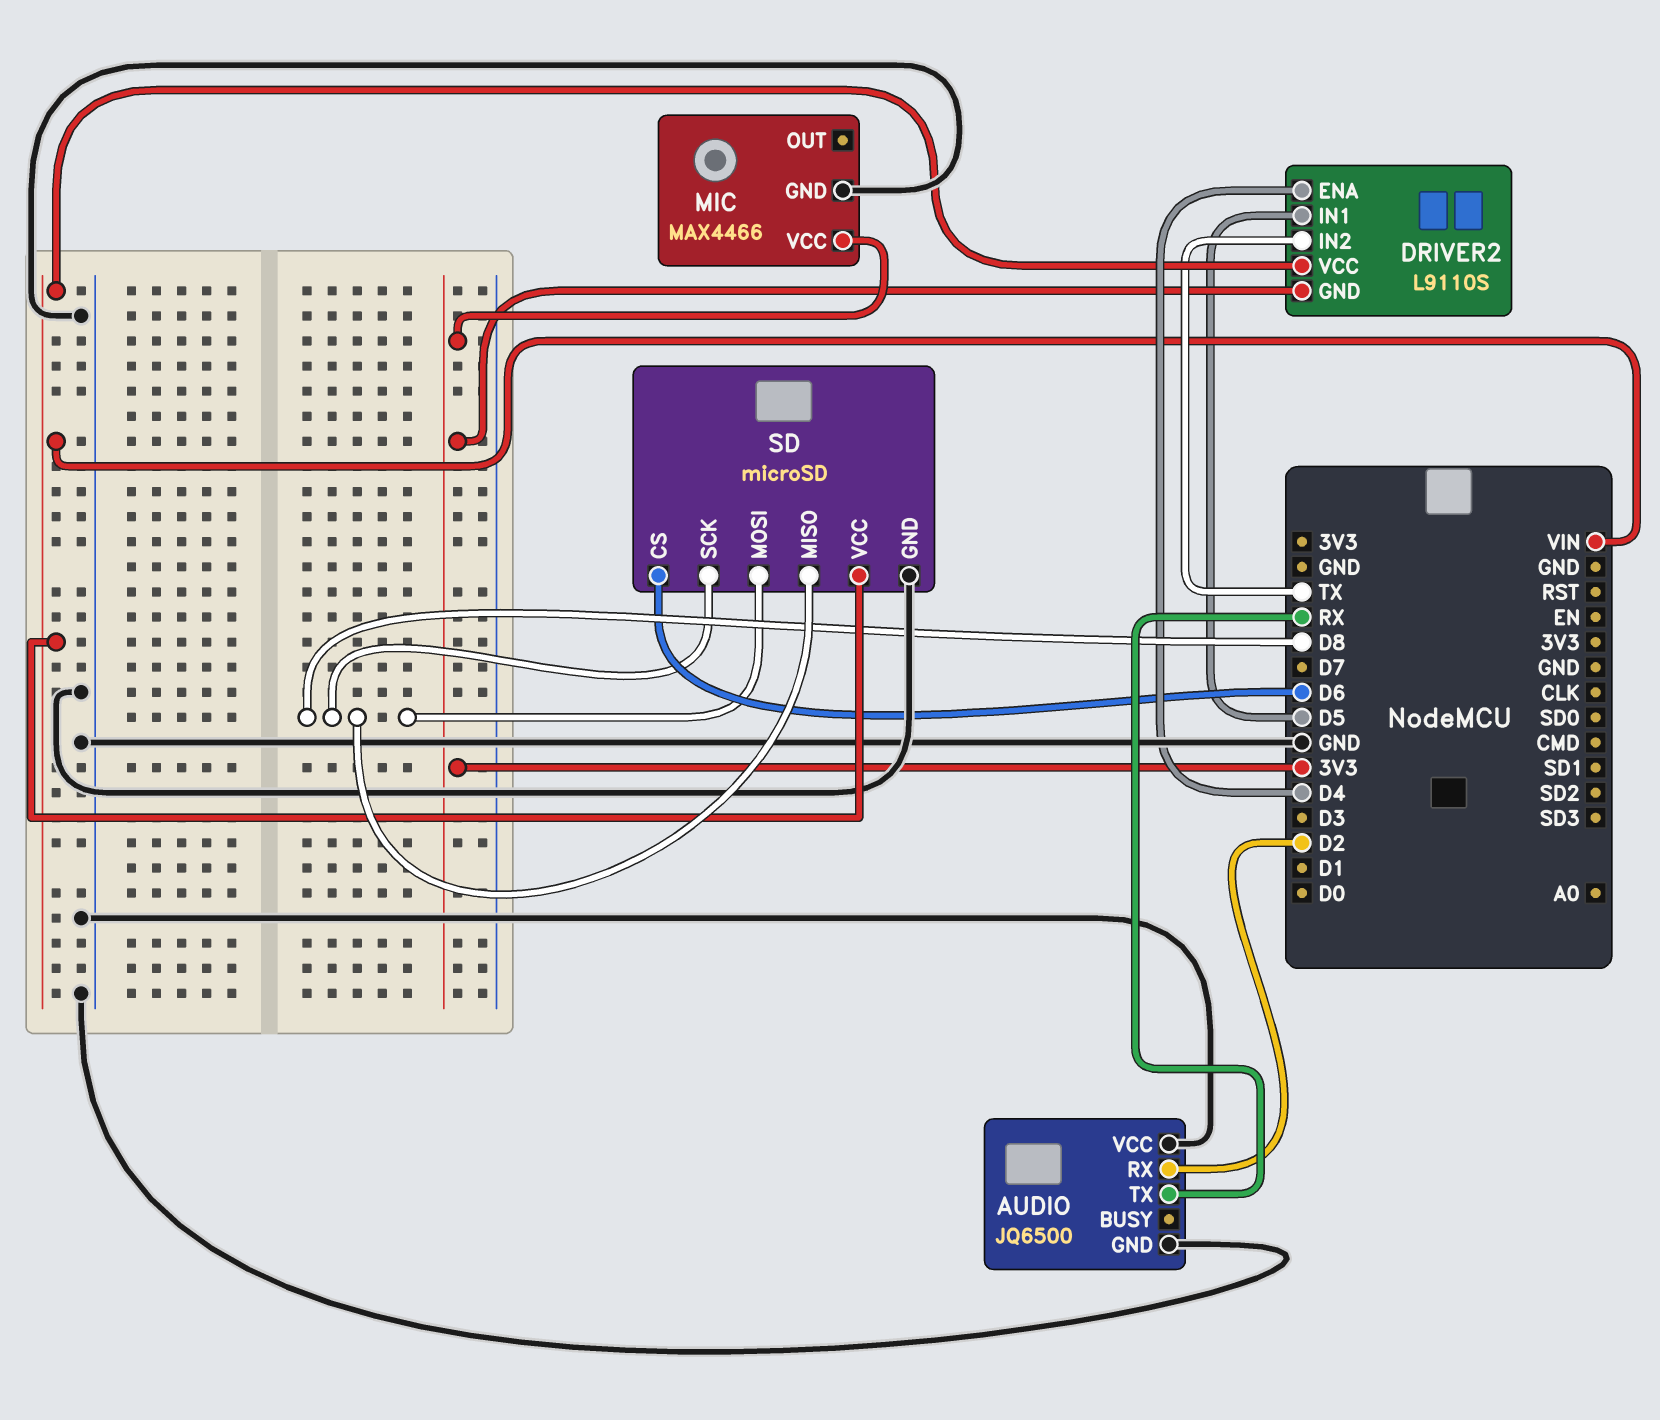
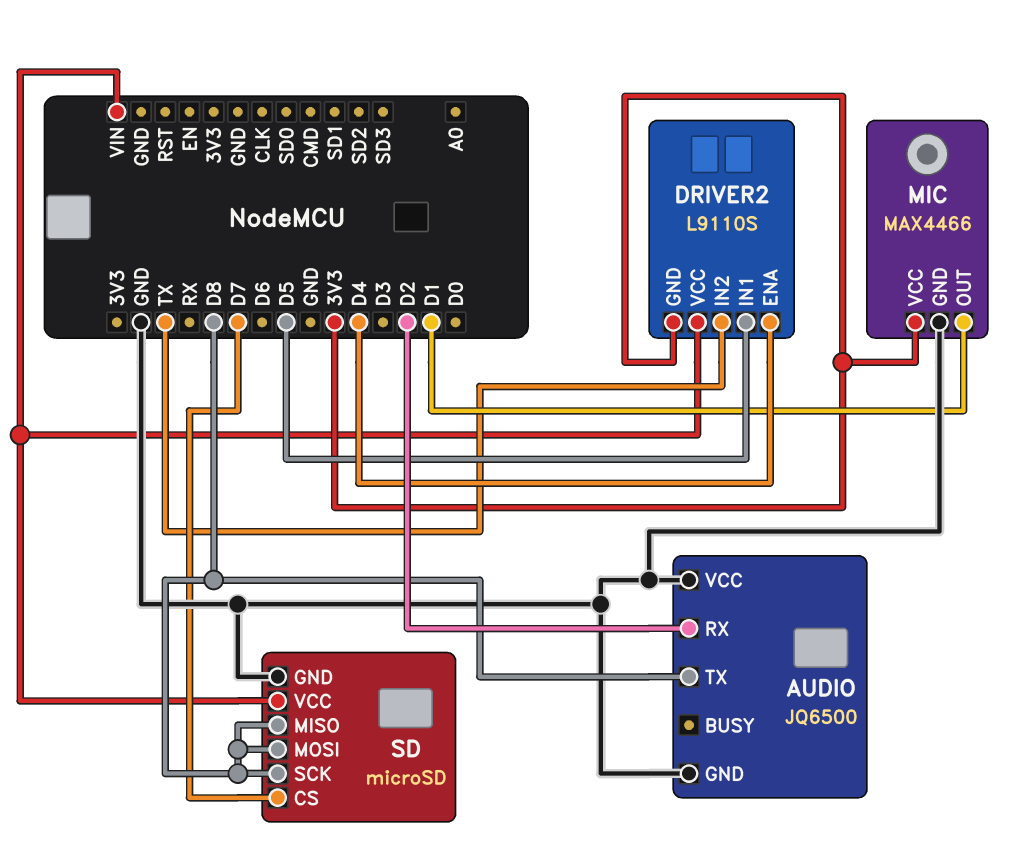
AUDIO pin TX: RX -> D8
MIC pin OUT: none -> D1
SD pin CS: D6 -> D7

